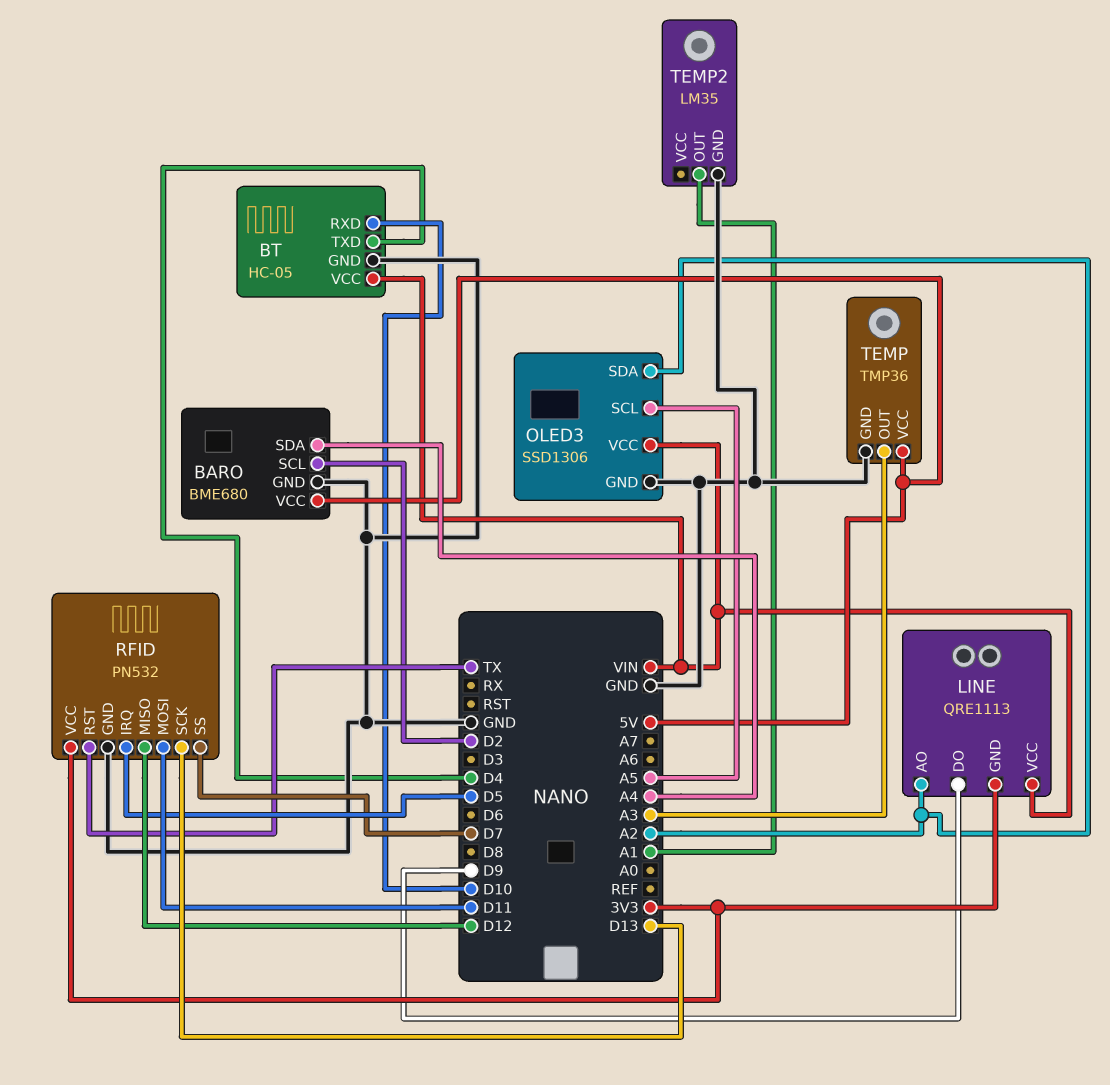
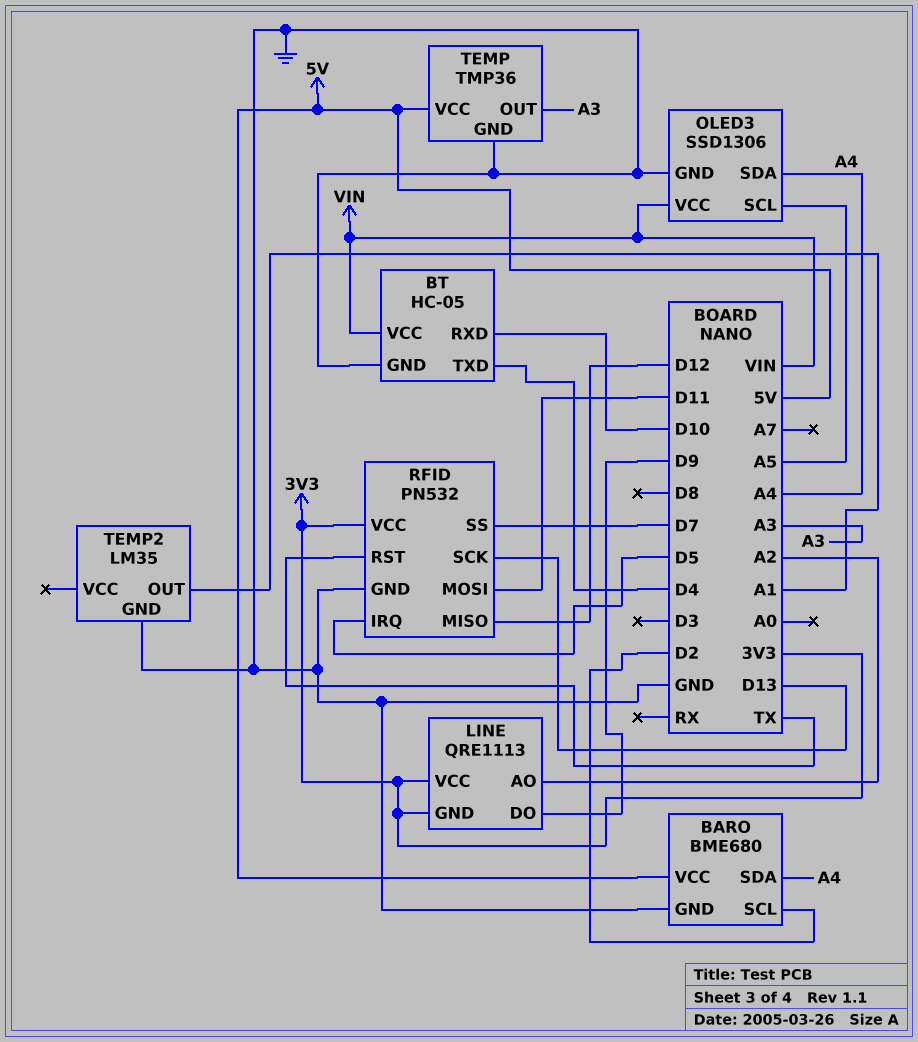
LINE pin VCC: VIN -> 3V3
OLED3 pin SDA: A2 -> A4

